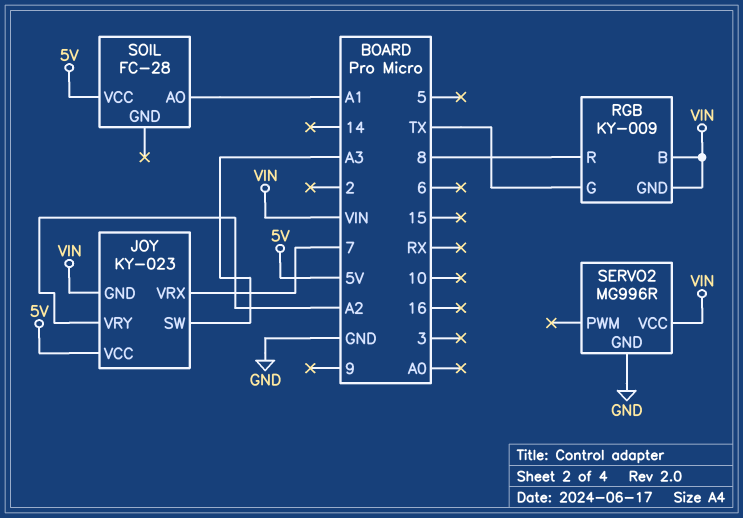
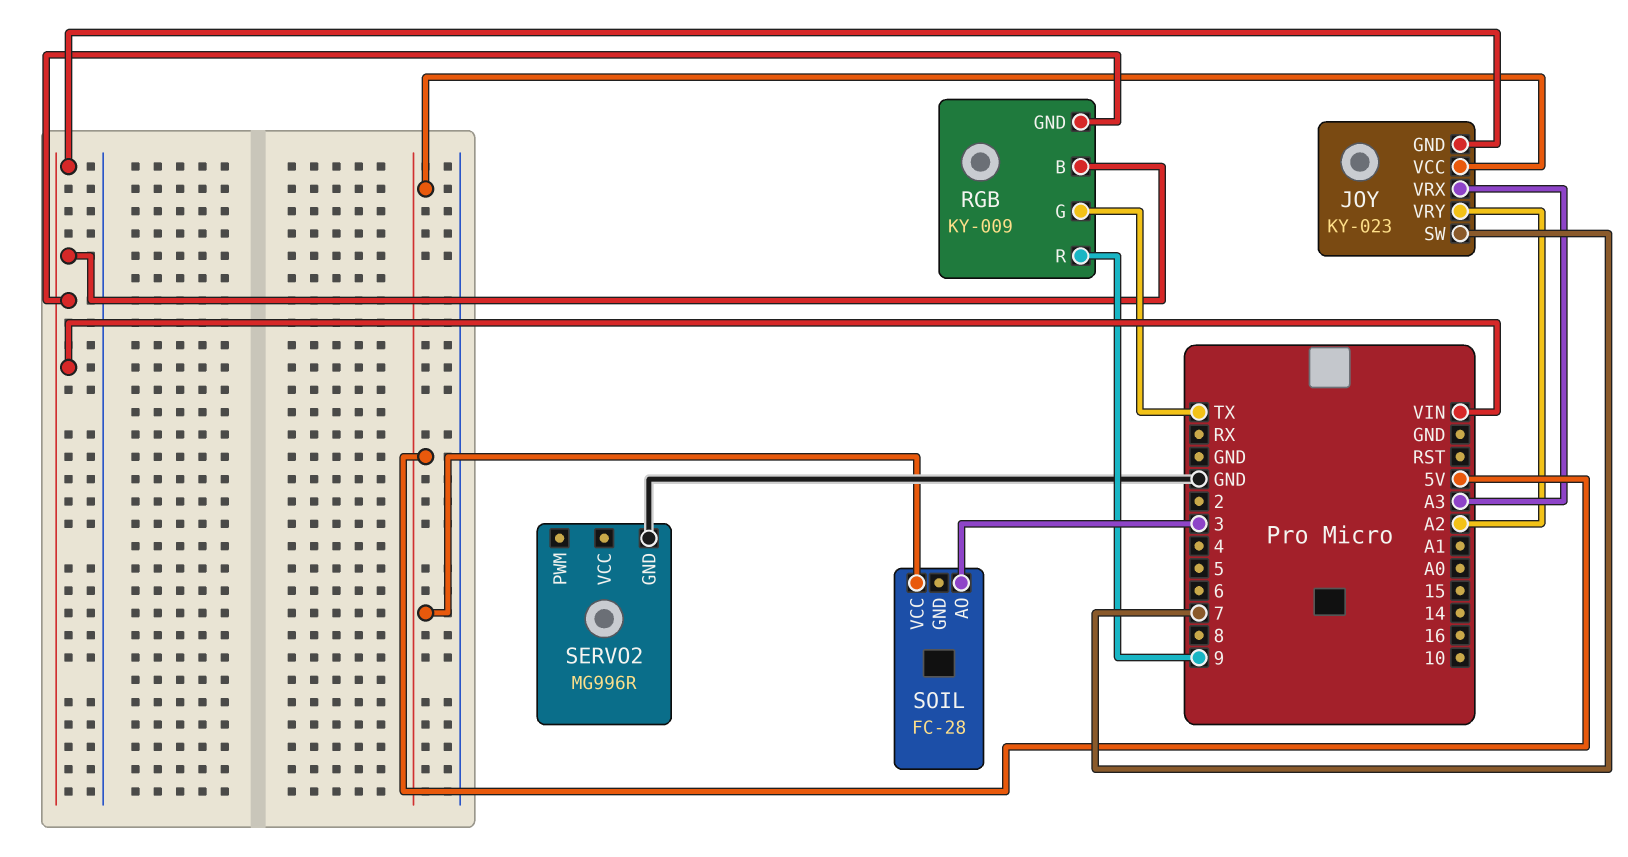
JOY pin SW: A3 -> 7
JOY pin VRX: 7 -> A3
RGB pin R: 8 -> 9
SERVO2 pin VCC: VIN -> none
SOIL pin AO: A1 -> 3

